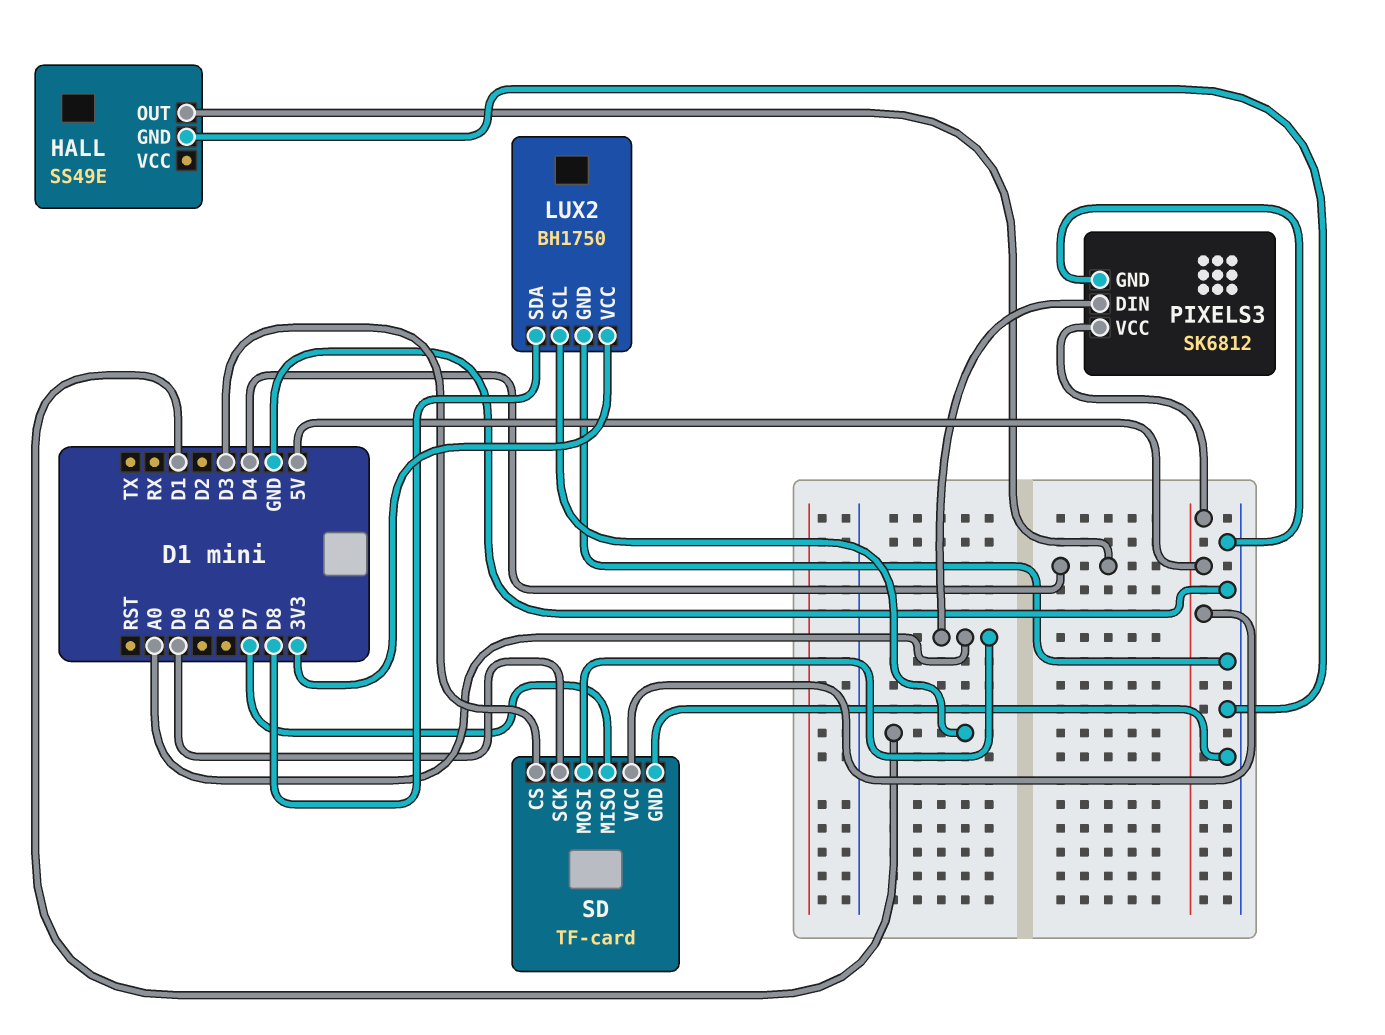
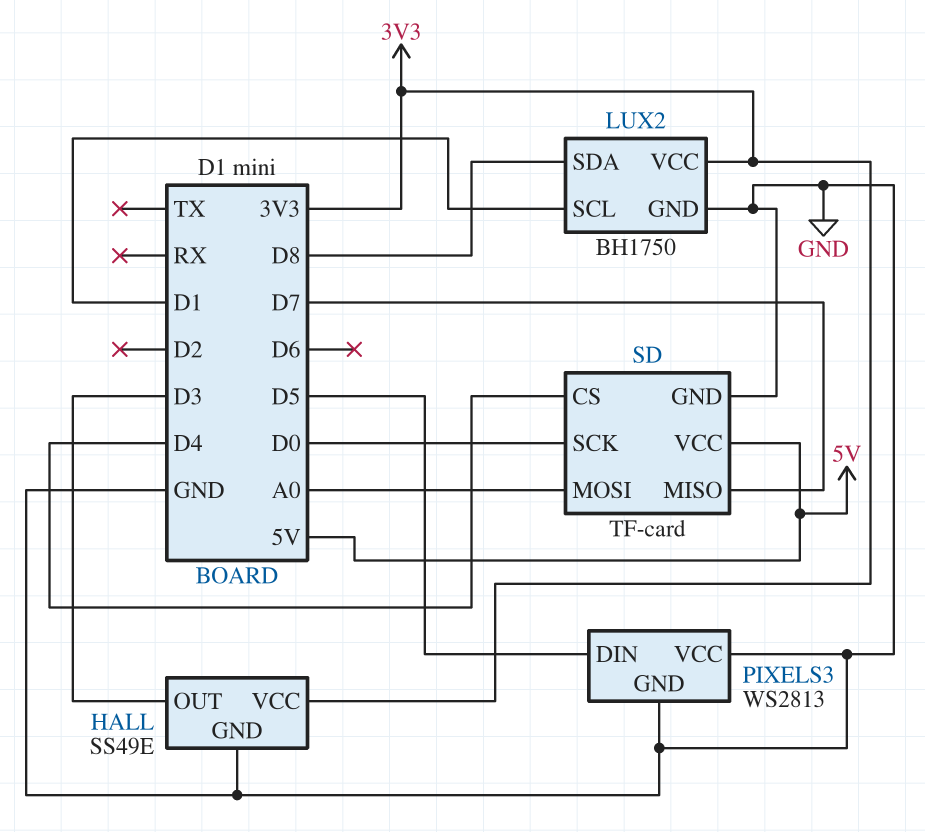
HALL pin OUT: D4 -> D3
HALL pin VCC: none -> 3V3
PIXELS3: SK6812 -> WS2813
PIXELS3 pin DIN: A0 -> D5
PIXELS3 pin VCC: 5V -> GND
SD pin CS: D3 -> D4

